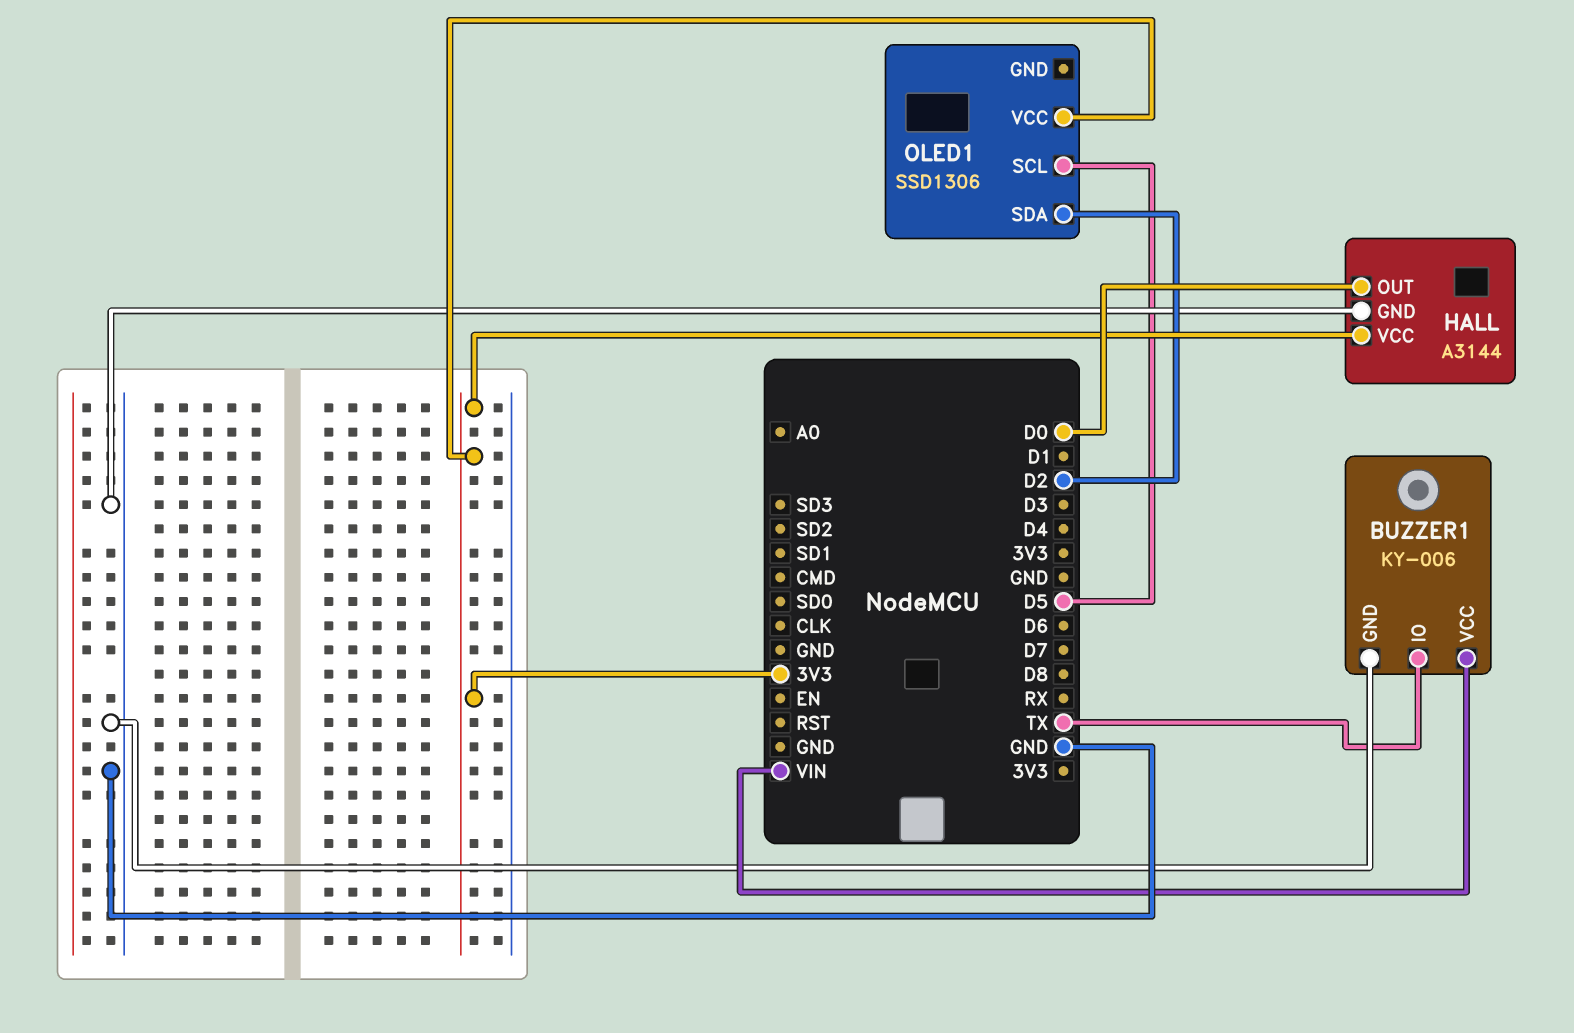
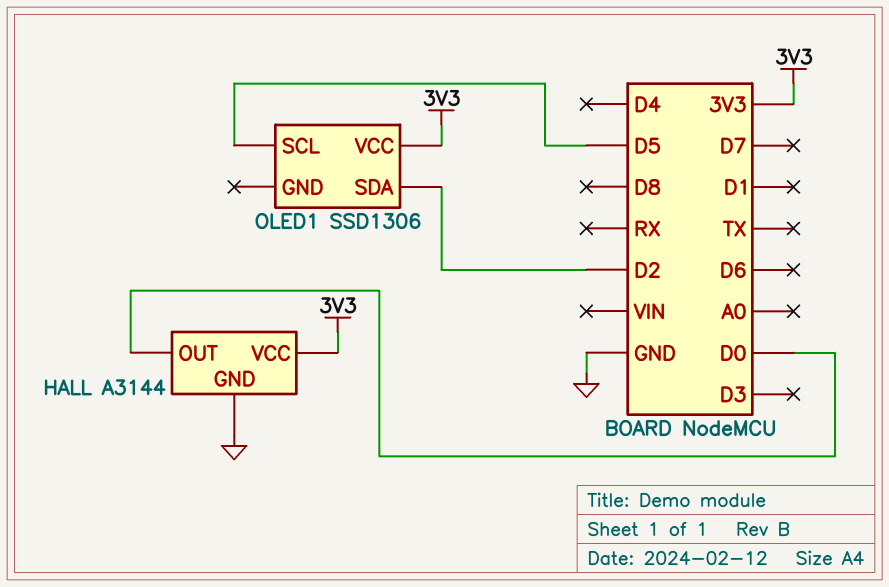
BUZZER1: KY-006 -> none
BUZZER1 pin GND: GND -> none
BUZZER1 pin IO: TX -> none
BUZZER1 pin VCC: VIN -> none

